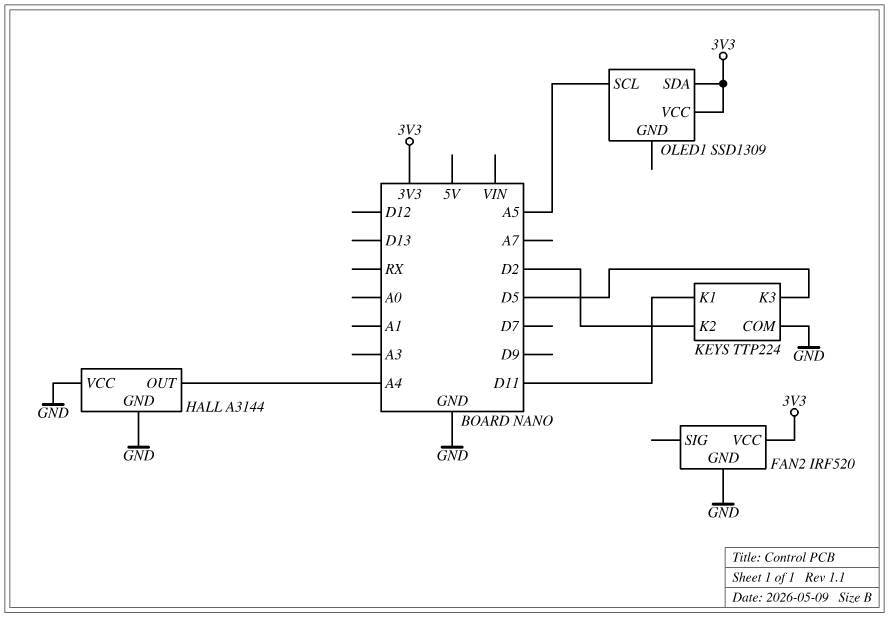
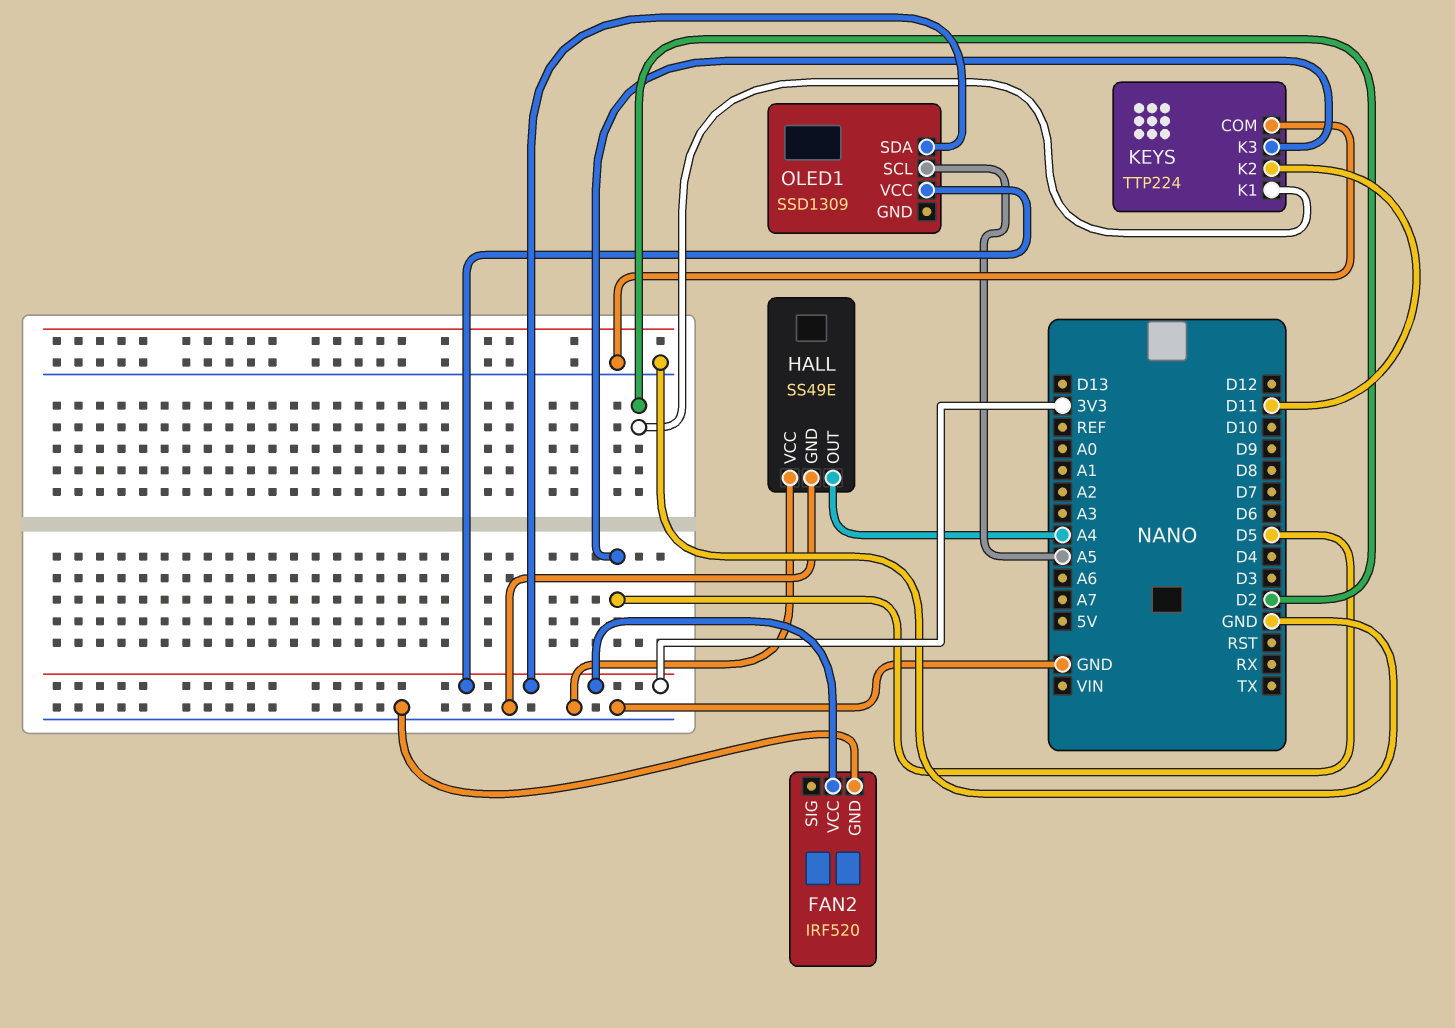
HALL: A3144 -> SS49E
KEYS pin K1: D11 -> D2
KEYS pin K2: D2 -> D11

